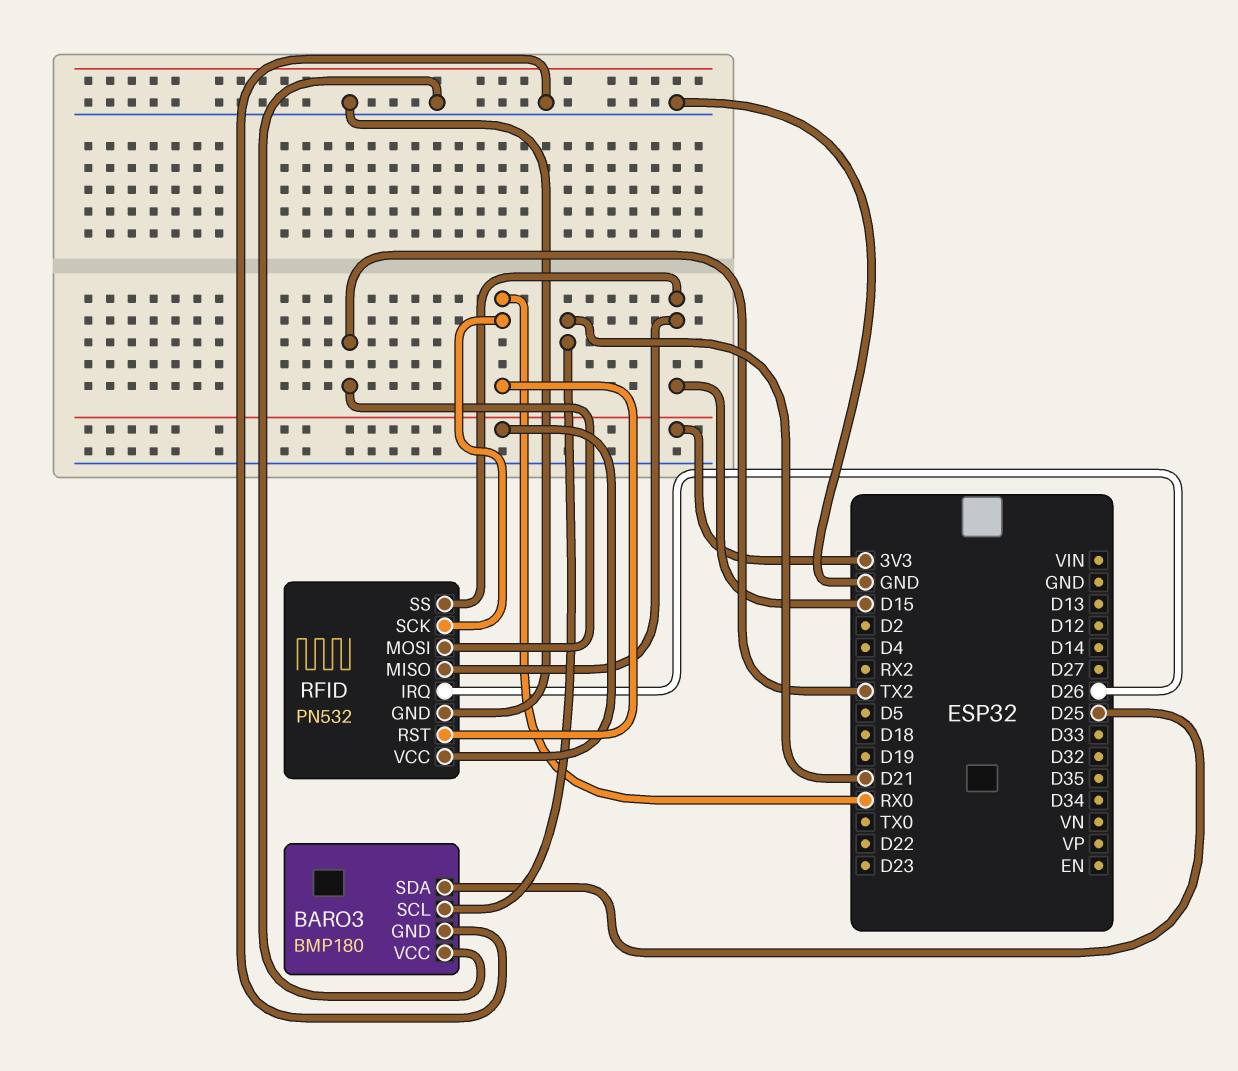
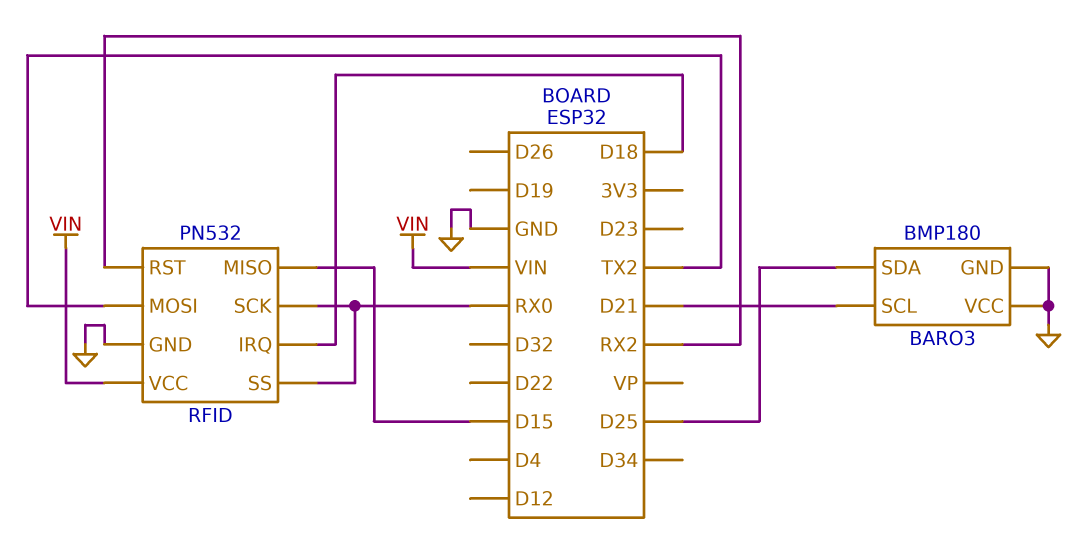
RFID pin IRQ: D26 -> D18
RFID pin RST: RX0 -> RX2
RFID pin SS: D15 -> RX0
RFID pin VCC: 3V3 -> VIN

